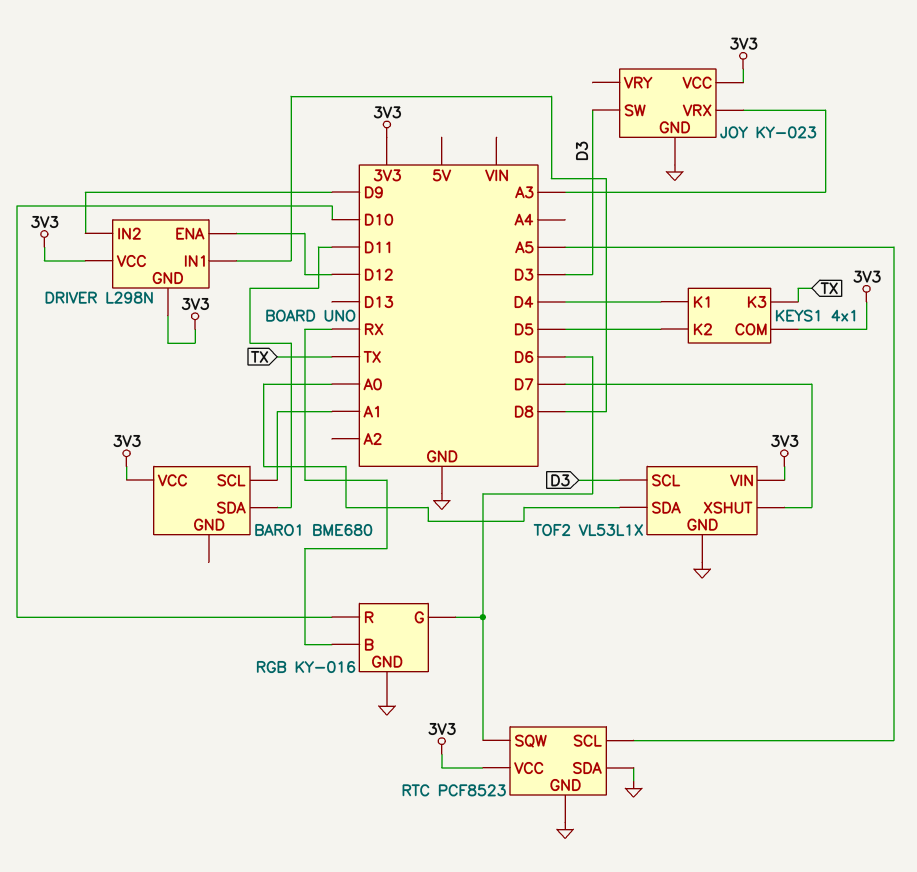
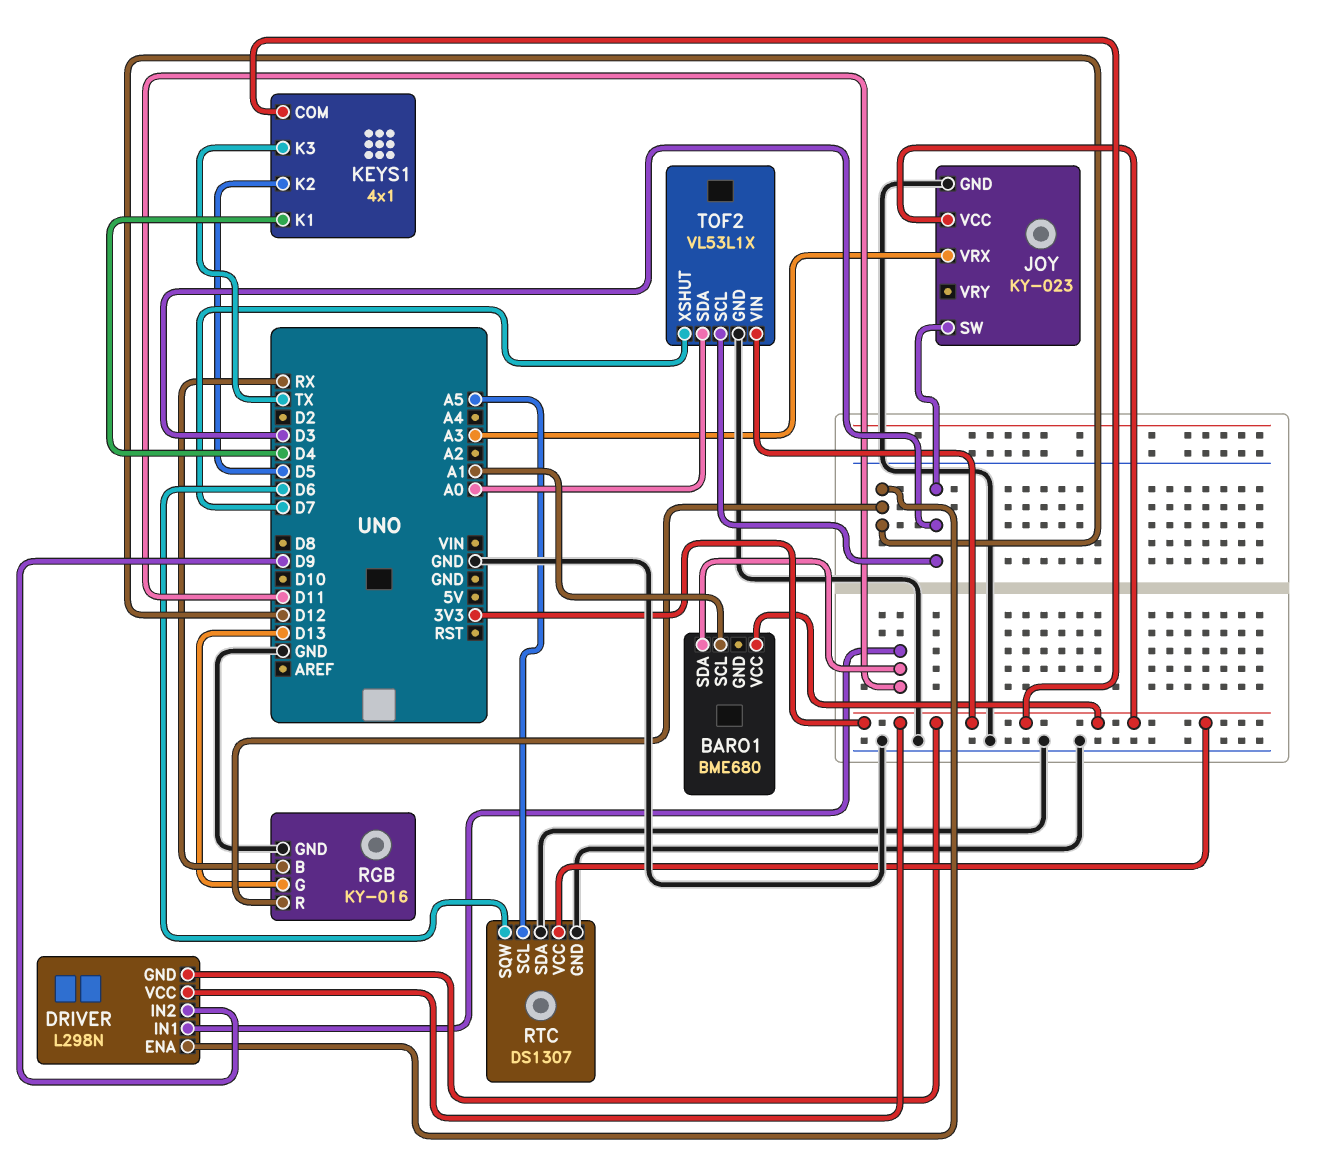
DRIVER pin IN1: D8 -> D11
RGB pin G: D6 -> D13
RGB pin R: D10 -> D12
RTC: PCF8523 -> DS1307

